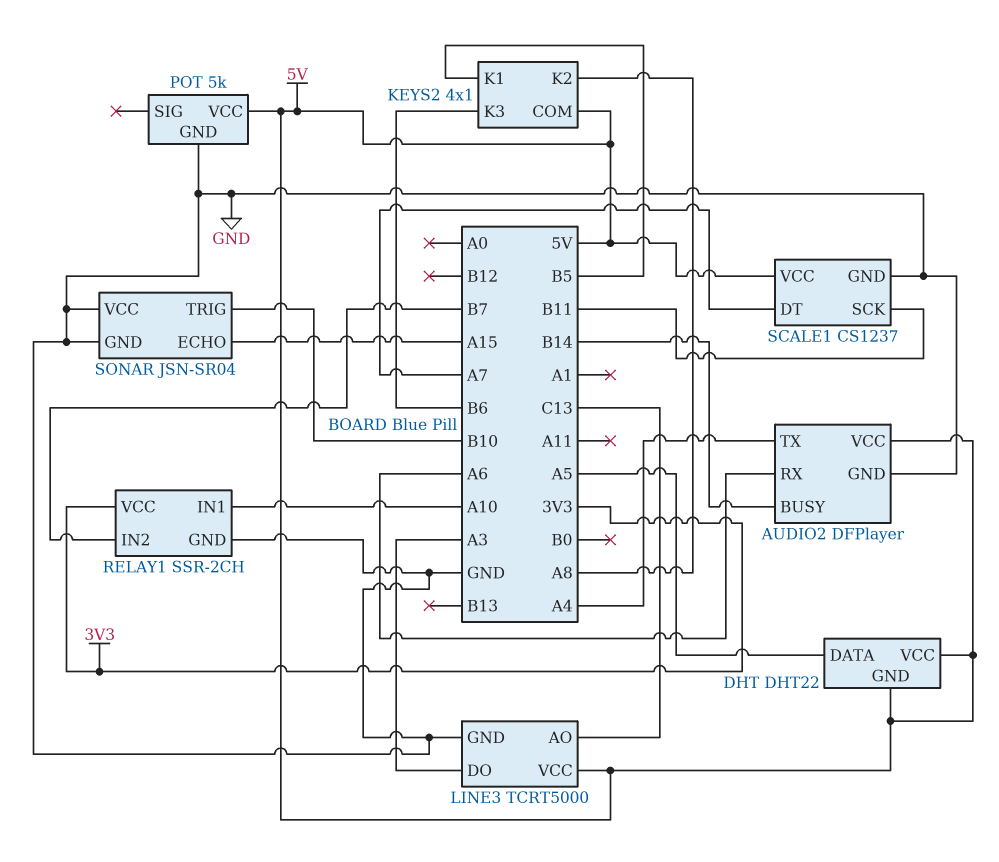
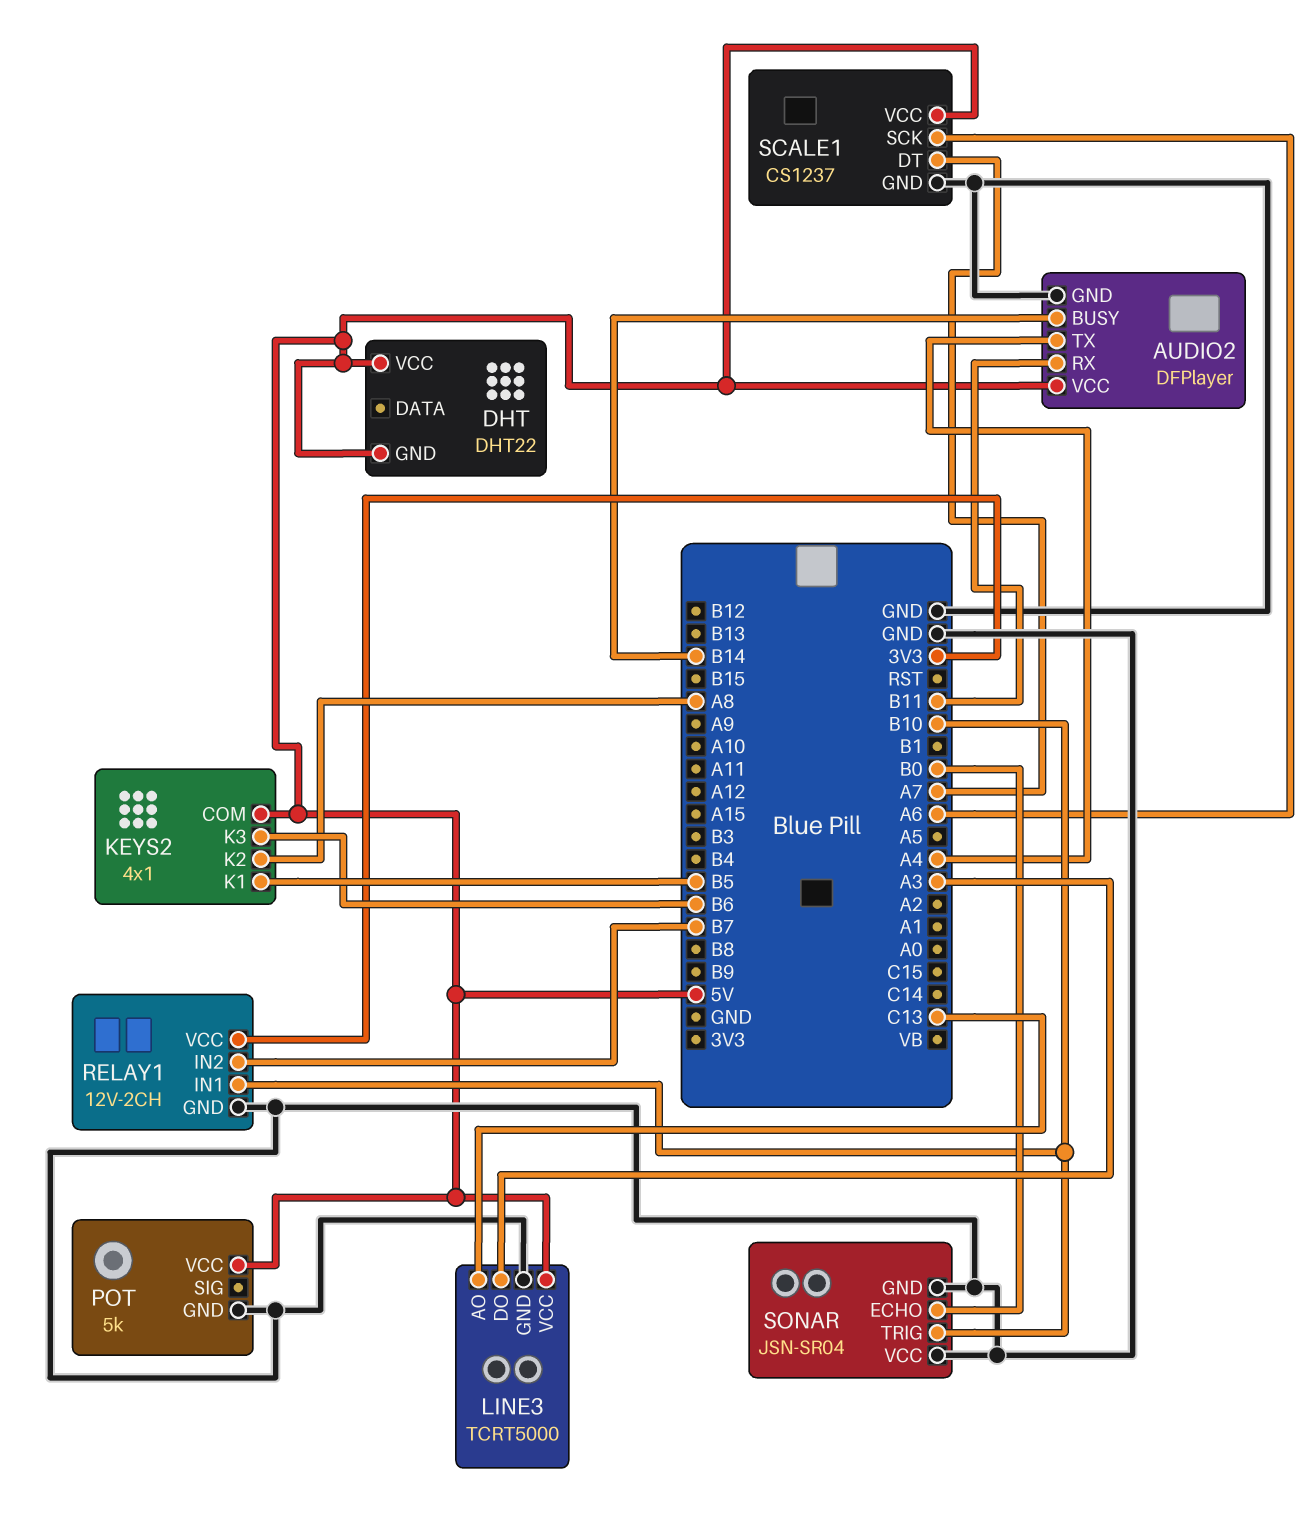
AUDIO2 pin RX: A6 -> B11
DHT pin DATA: A5 -> none
RELAY1: SSR-2CH -> 12V-2CH
RELAY1 pin IN1: A10 -> B10
SCALE1 pin SCK: B11 -> A6
SONAR pin ECHO: A15 -> B0

